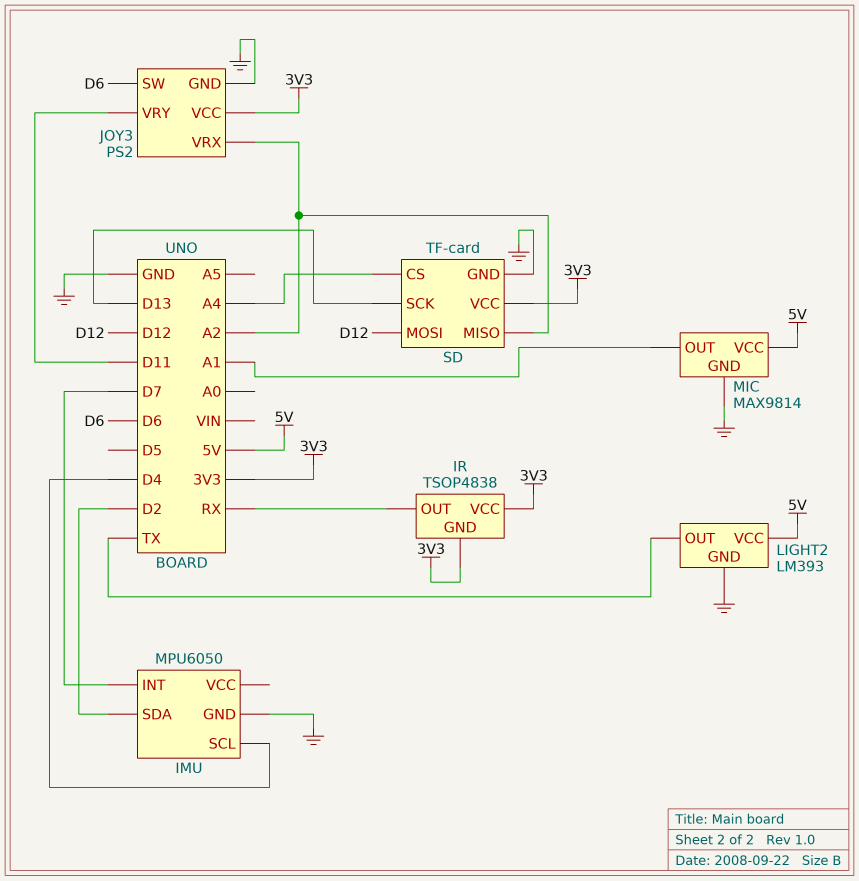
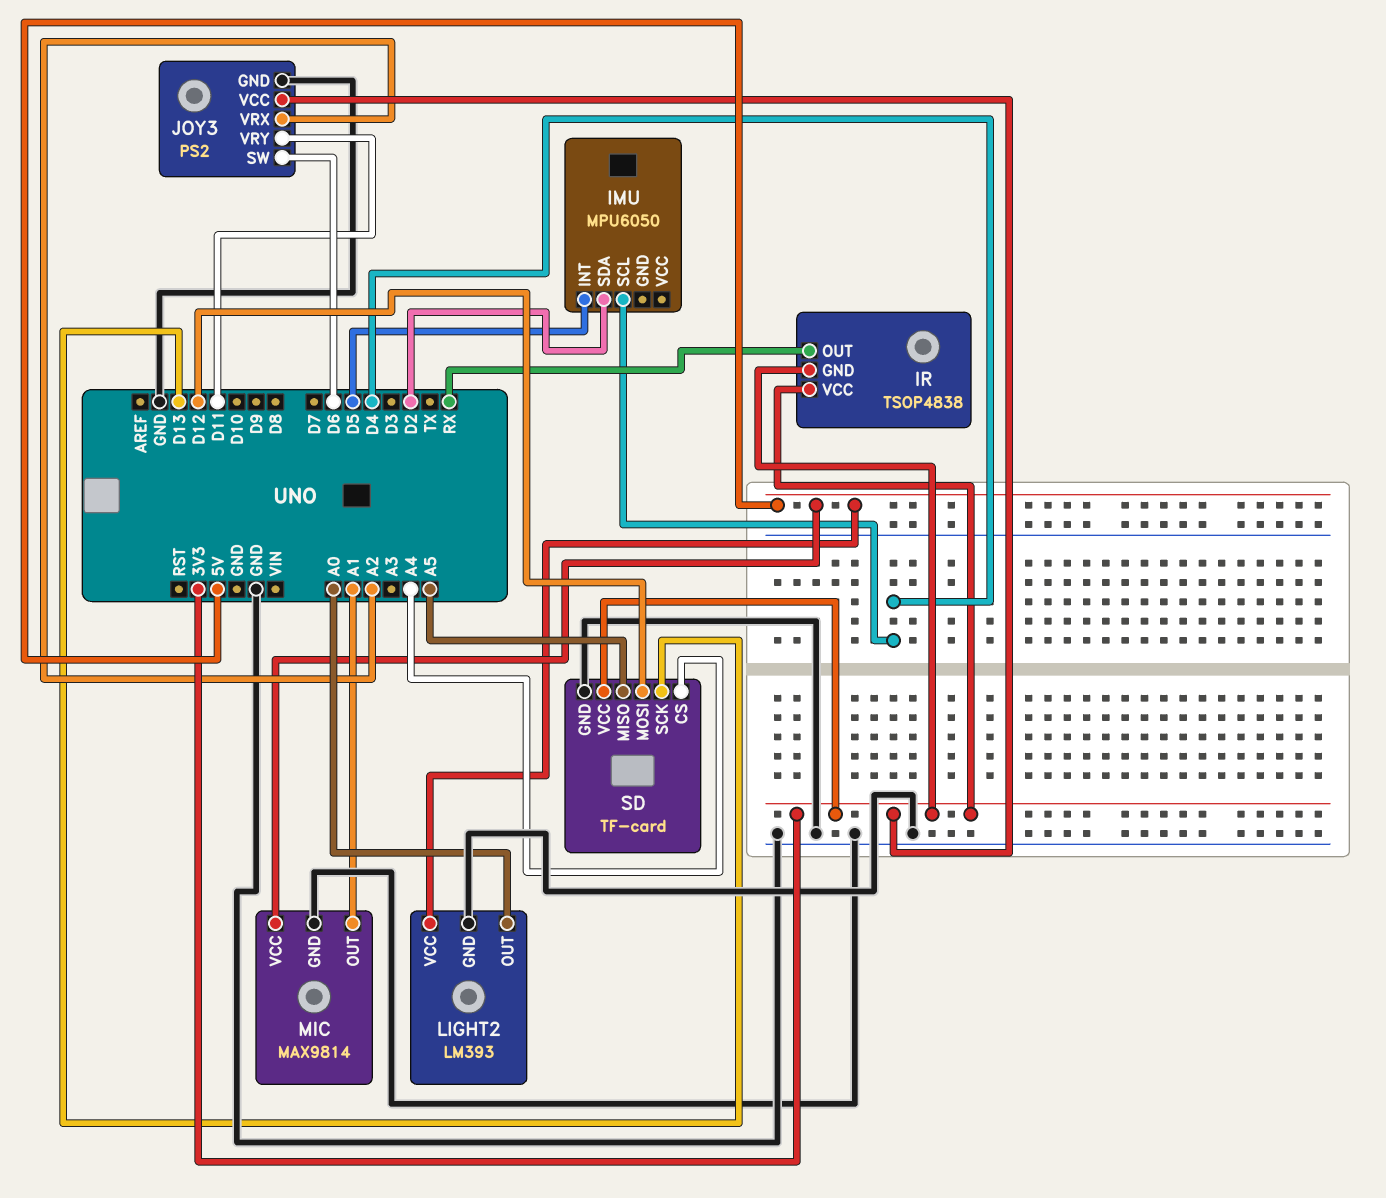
IMU pin GND: GND -> none
IMU pin INT: D7 -> D5
LIGHT2 pin OUT: TX -> A0
SD pin MISO: A2 -> A5

